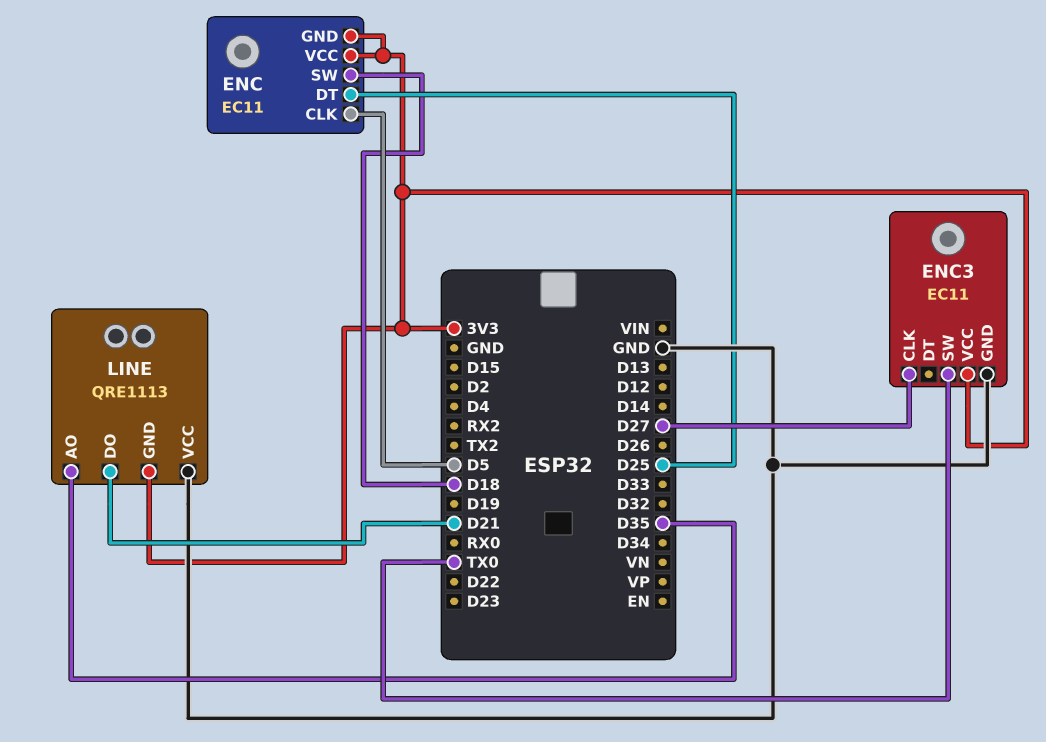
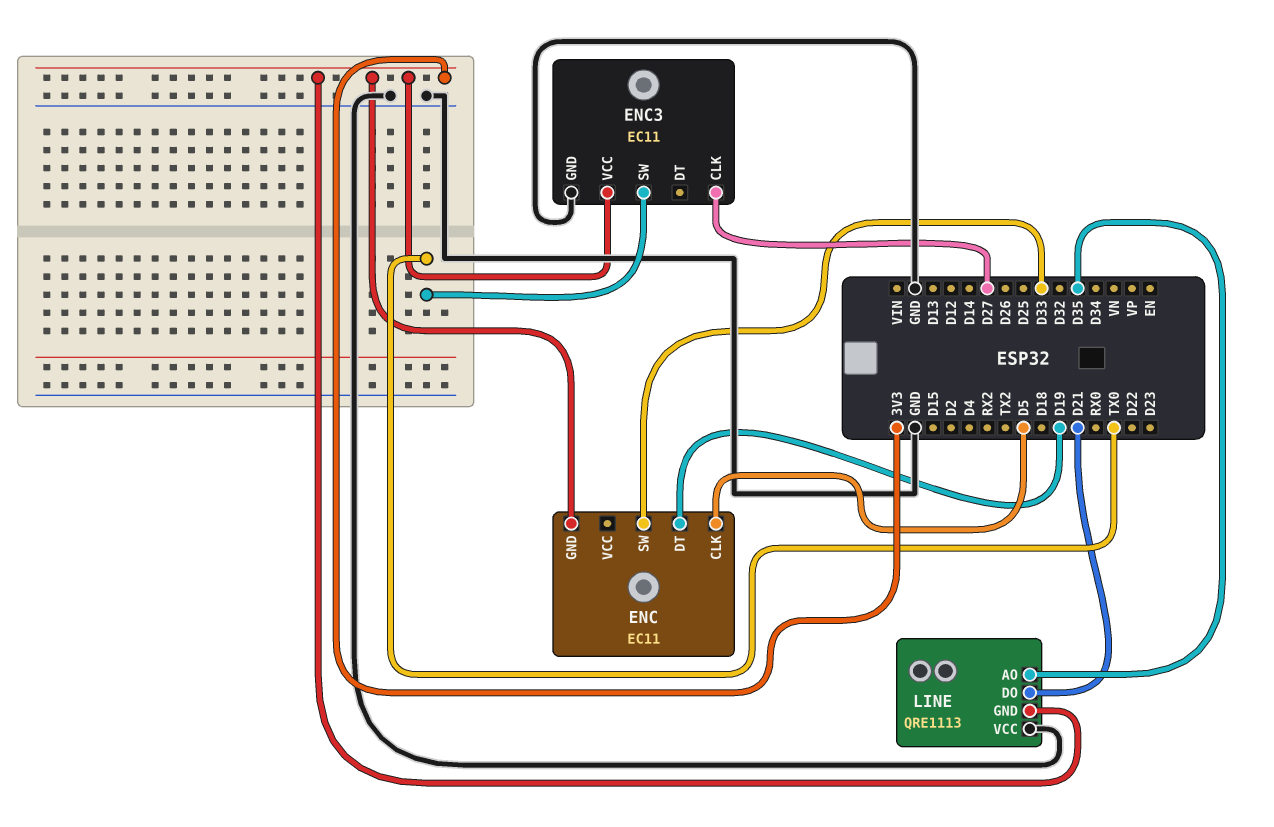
ENC pin DT: D25 -> D19
ENC pin SW: D18 -> D33
ENC pin VCC: 3V3 -> none

